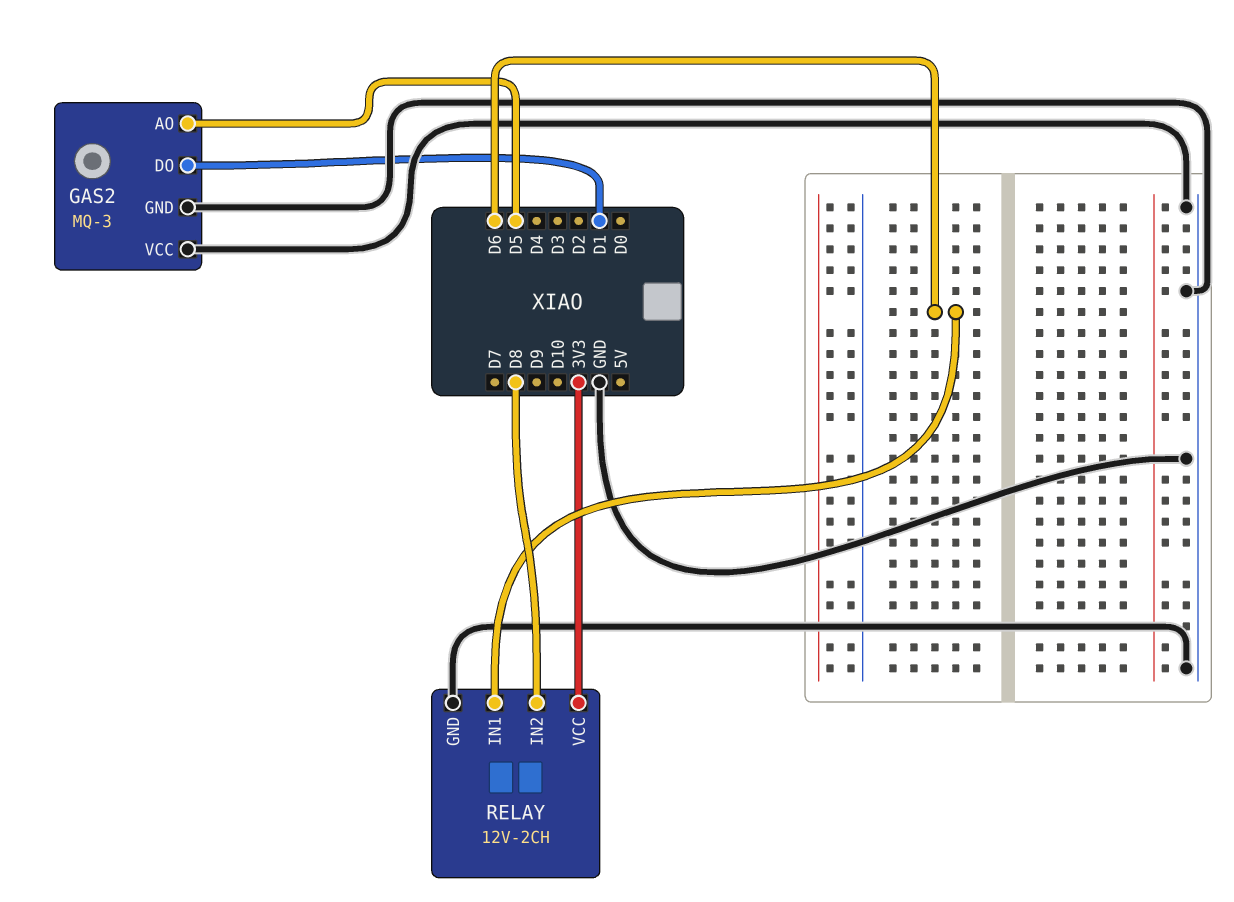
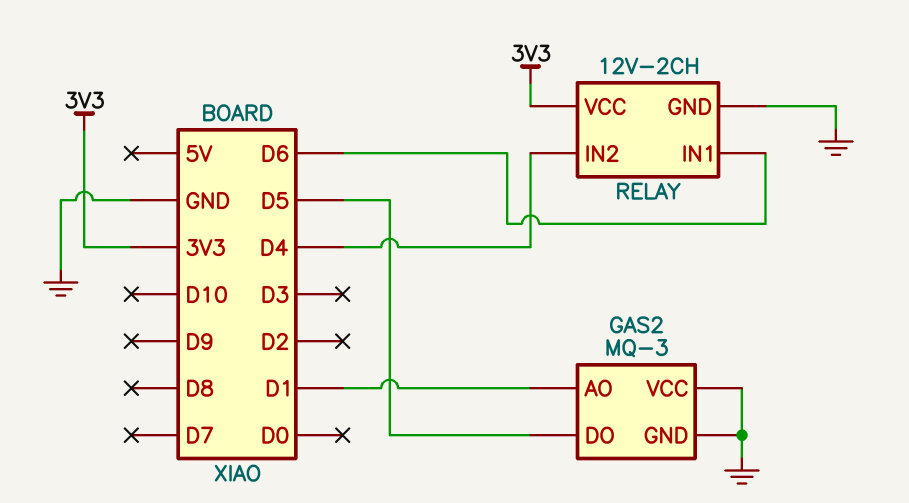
GAS2 pin AO: D5 -> D1
GAS2 pin DO: D1 -> D5
RELAY pin IN2: D8 -> D4

